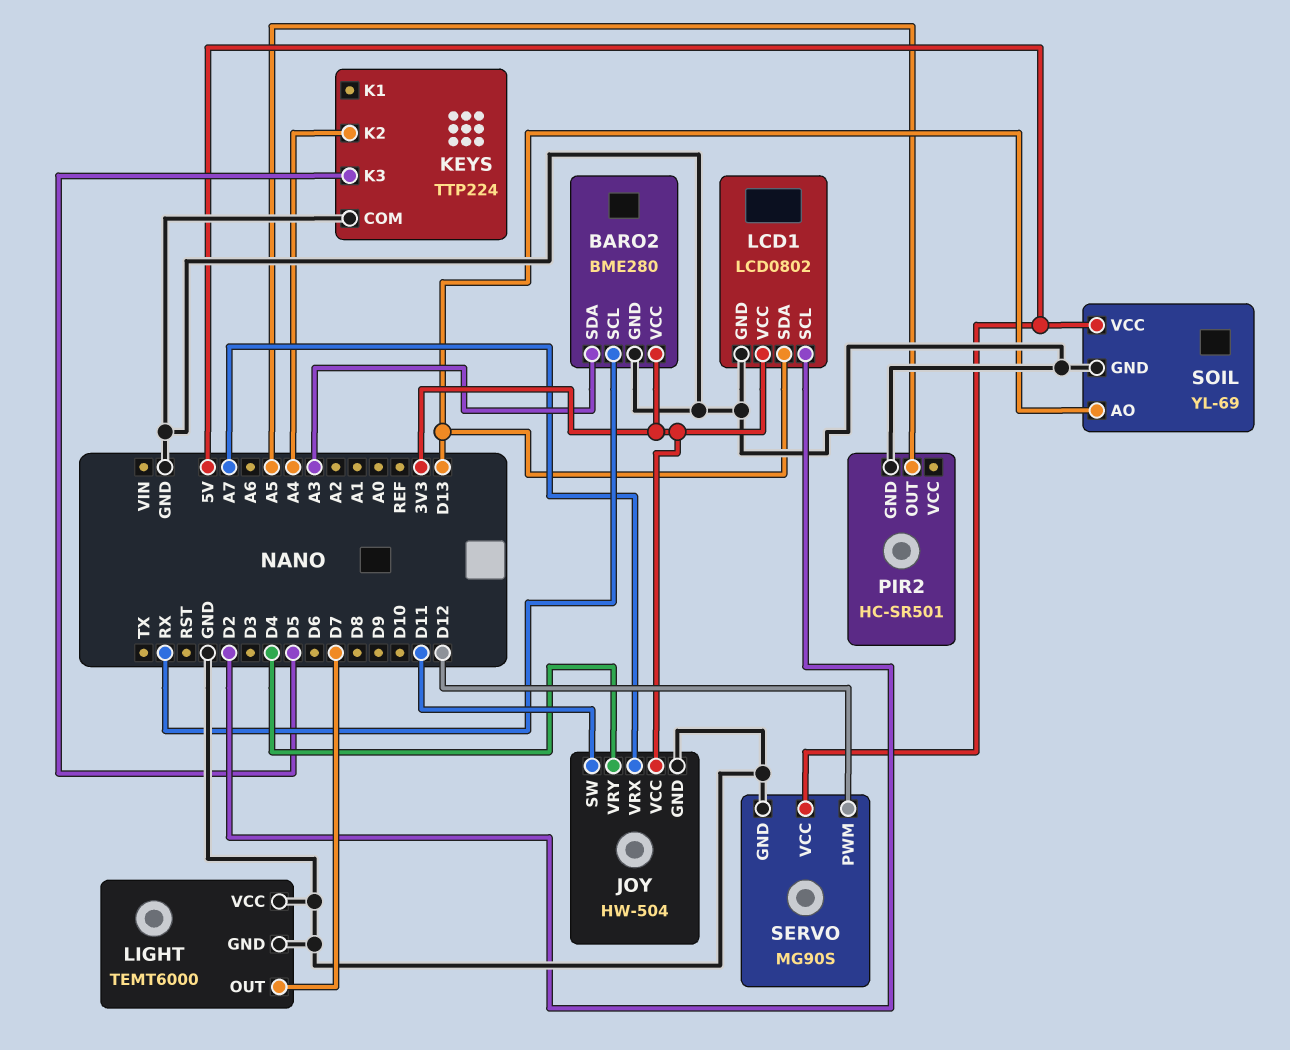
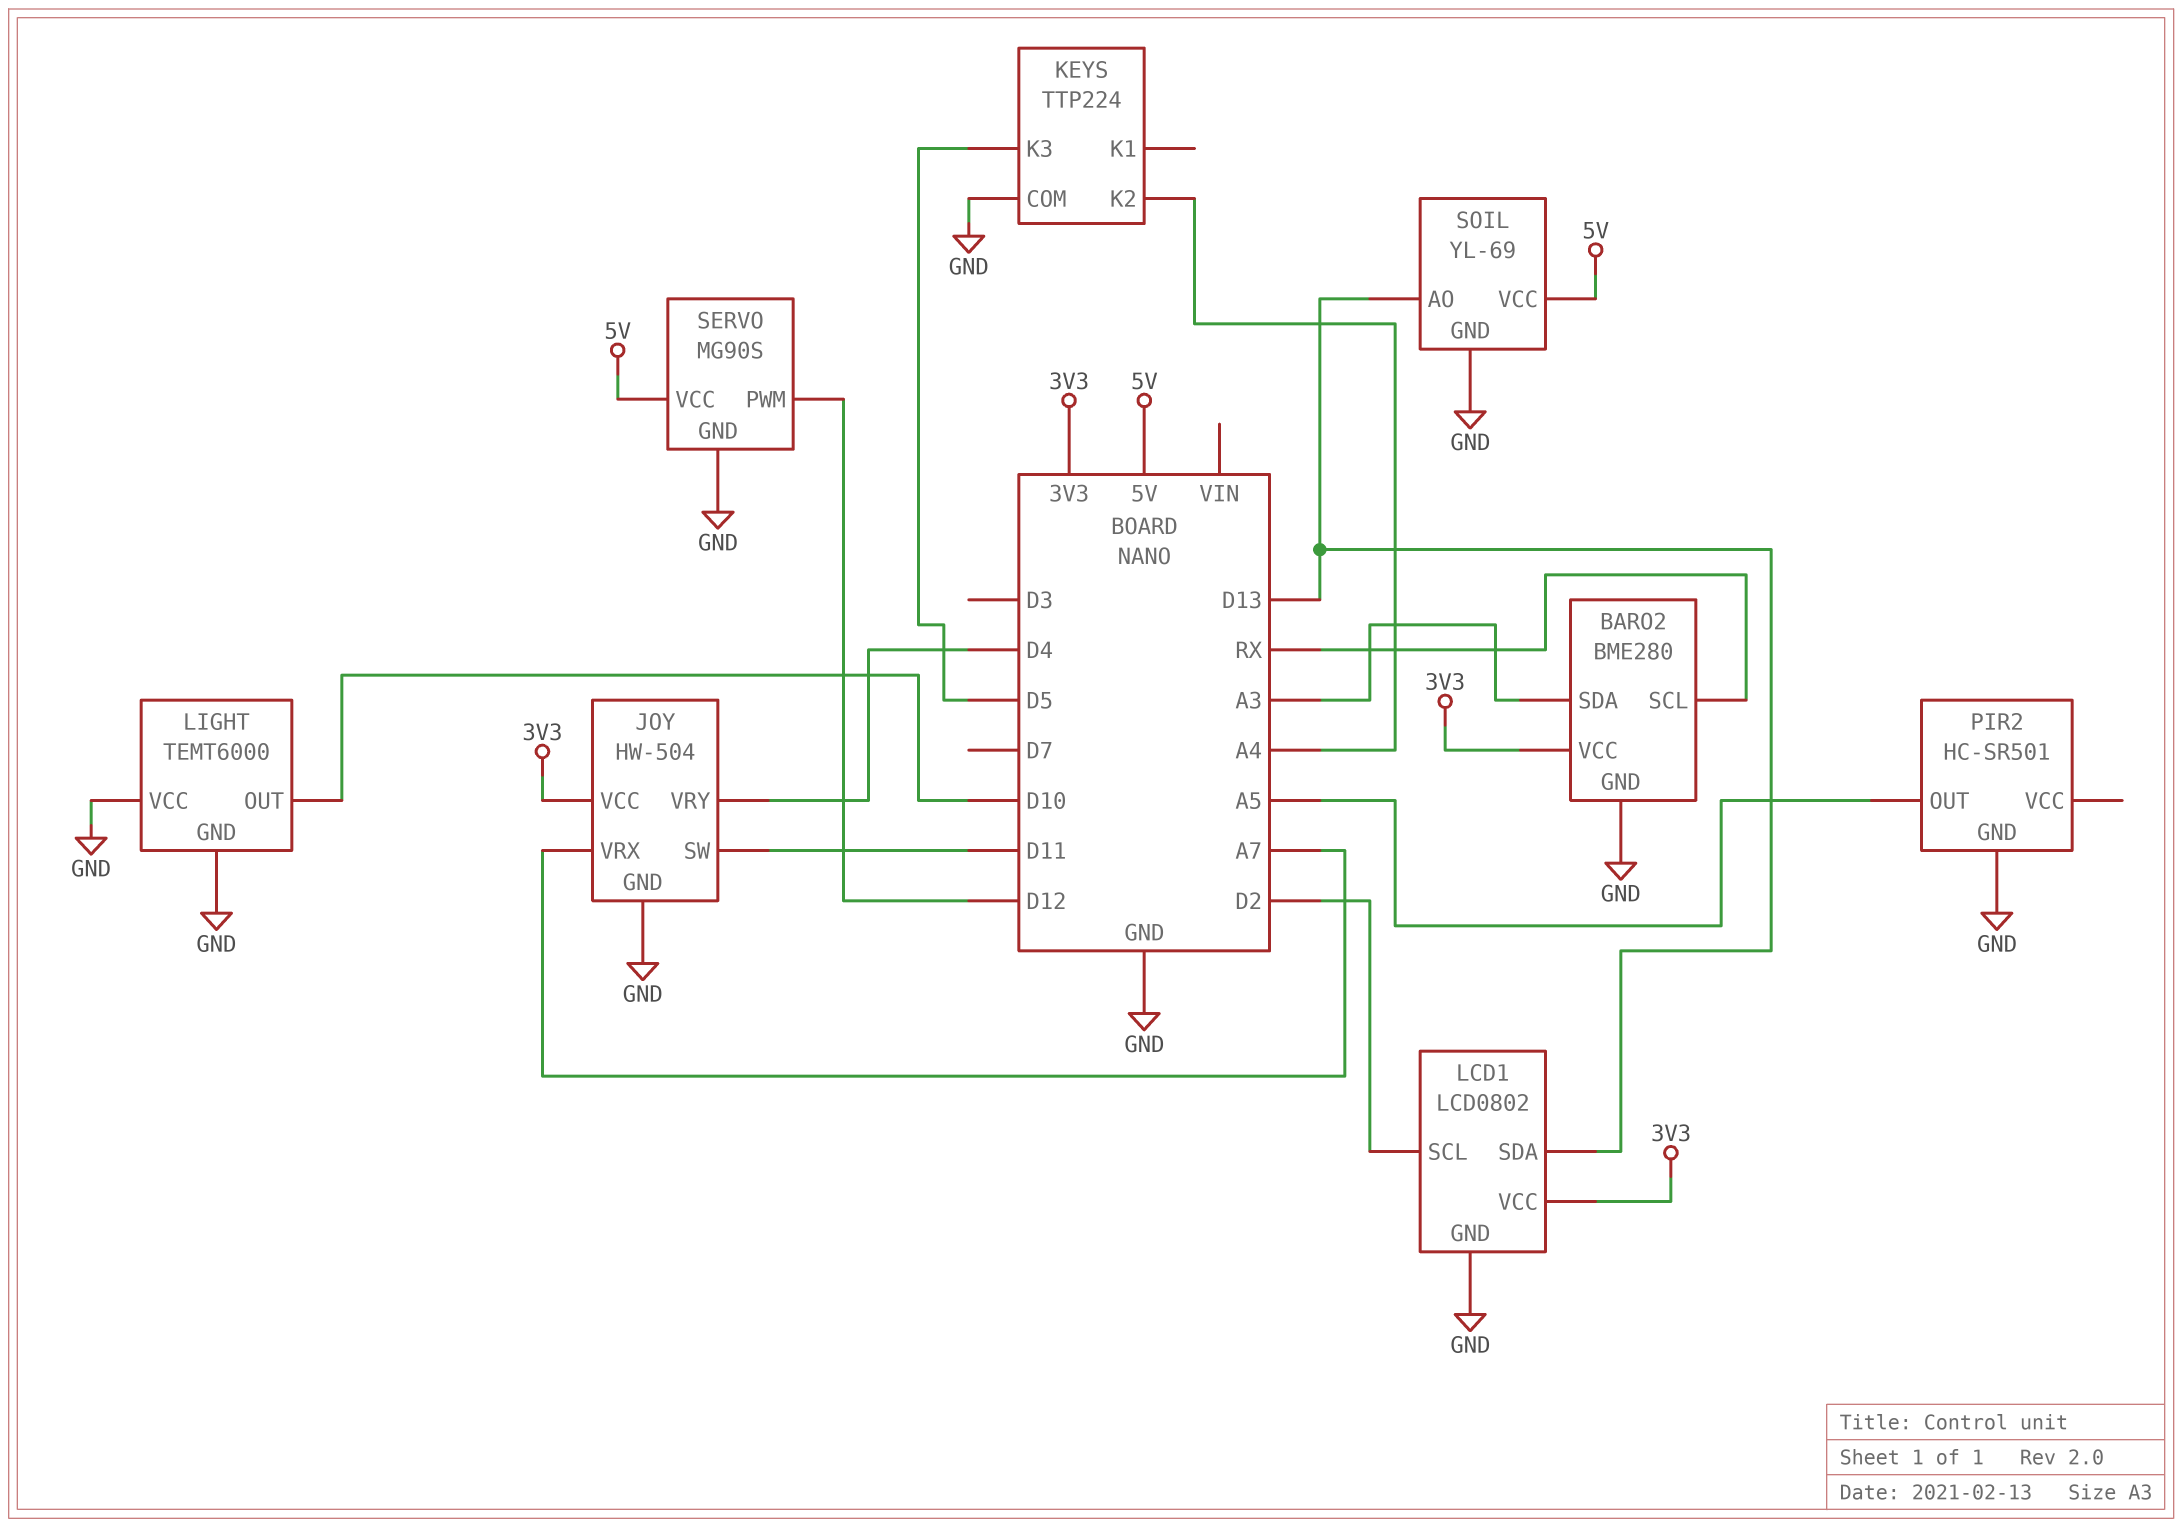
LIGHT pin OUT: D7 -> D10

